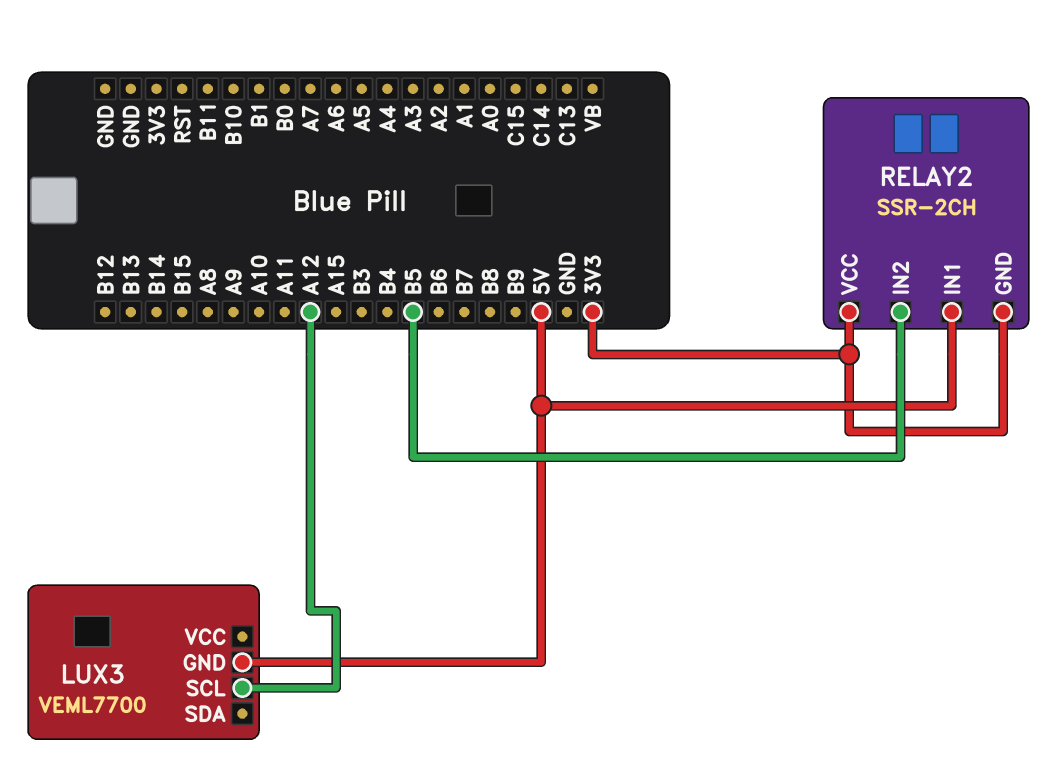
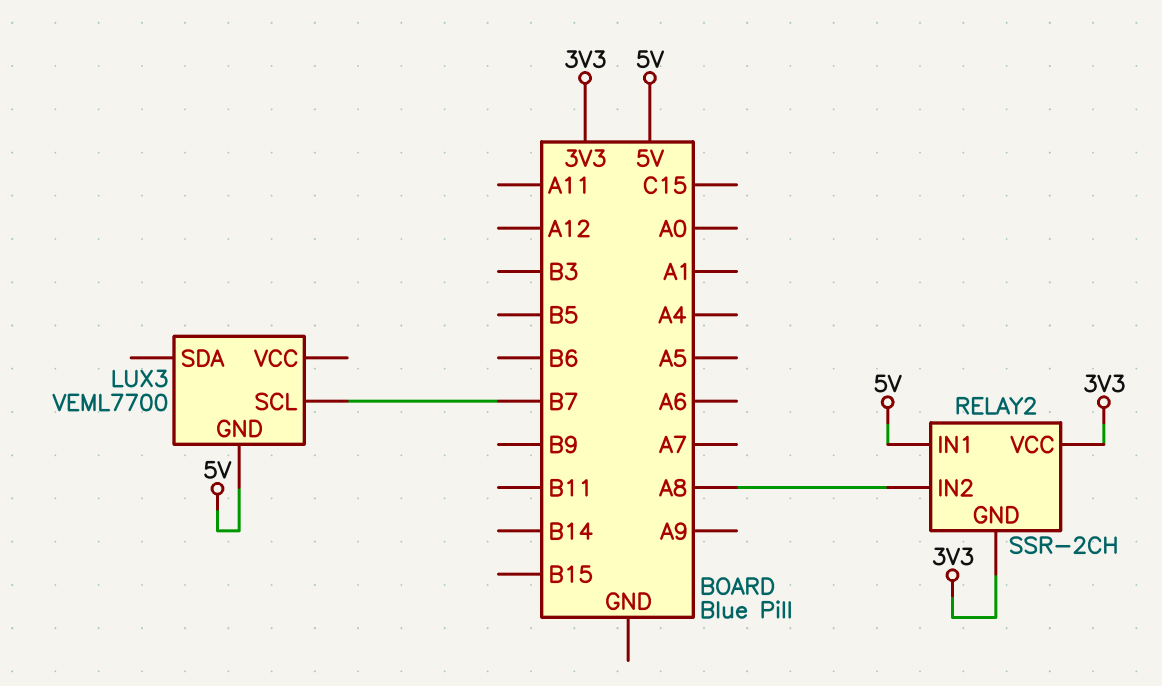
LUX3 pin SCL: A12 -> B7
RELAY2 pin IN2: B5 -> A8

